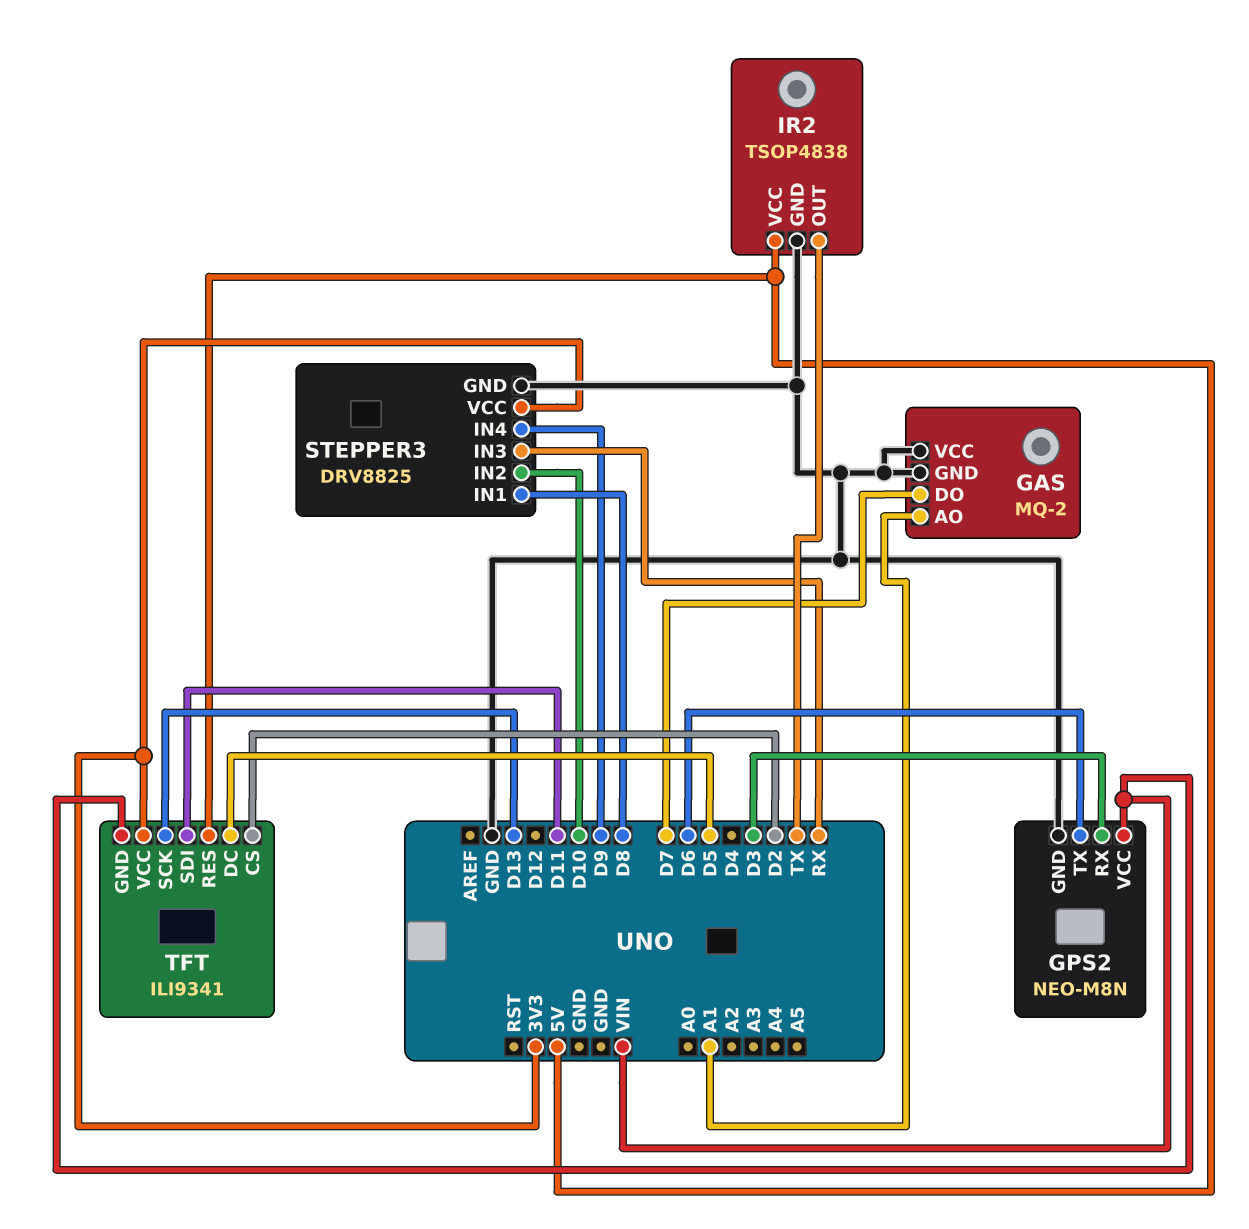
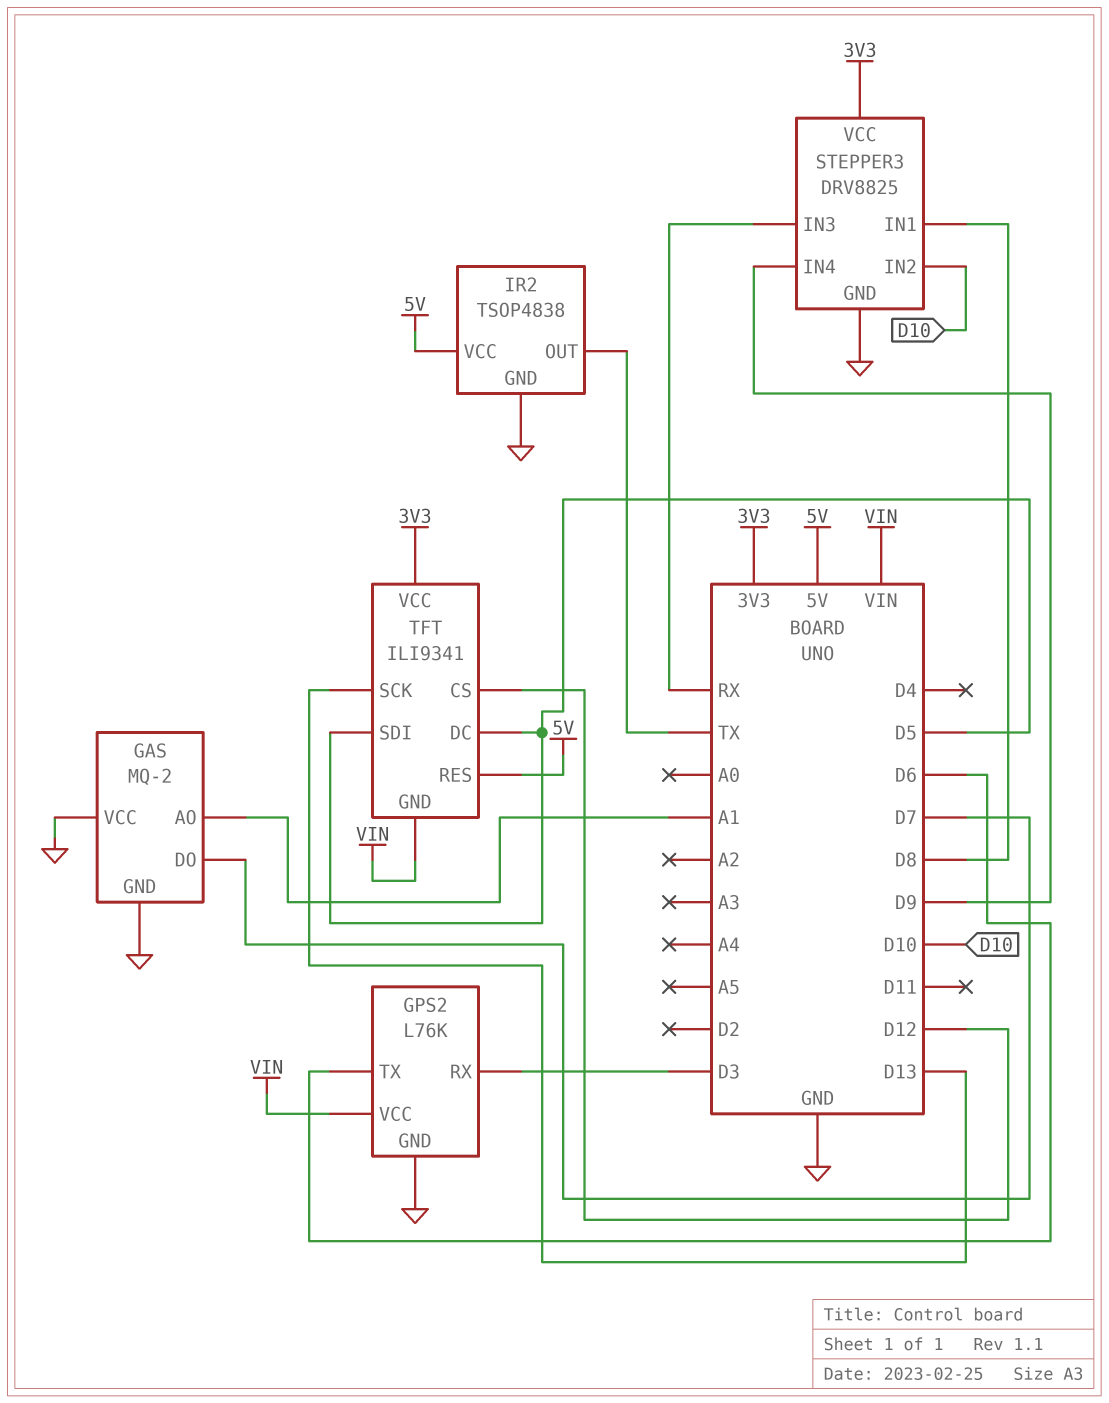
GPS2: NEO-M8N -> L76K
TFT pin CS: D2 -> D12
TFT pin SDI: D11 -> D5

